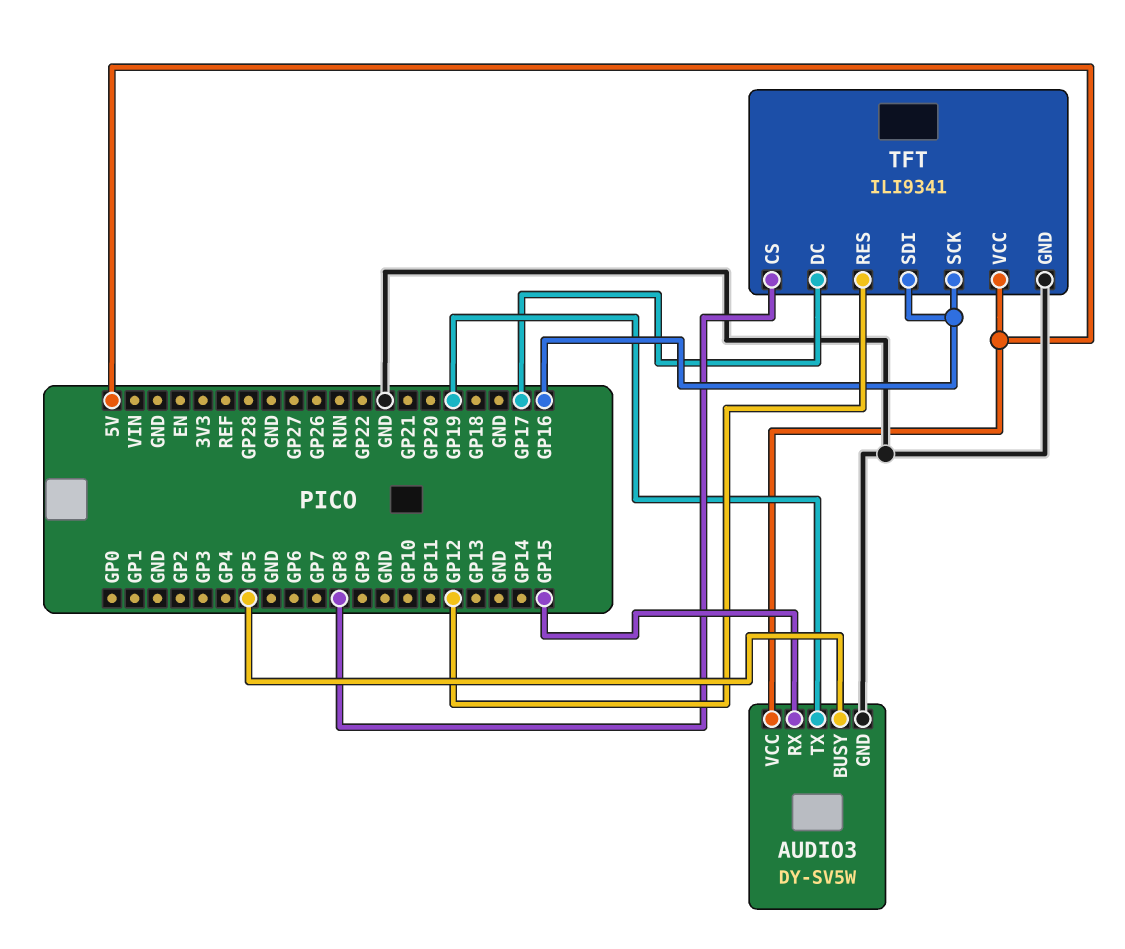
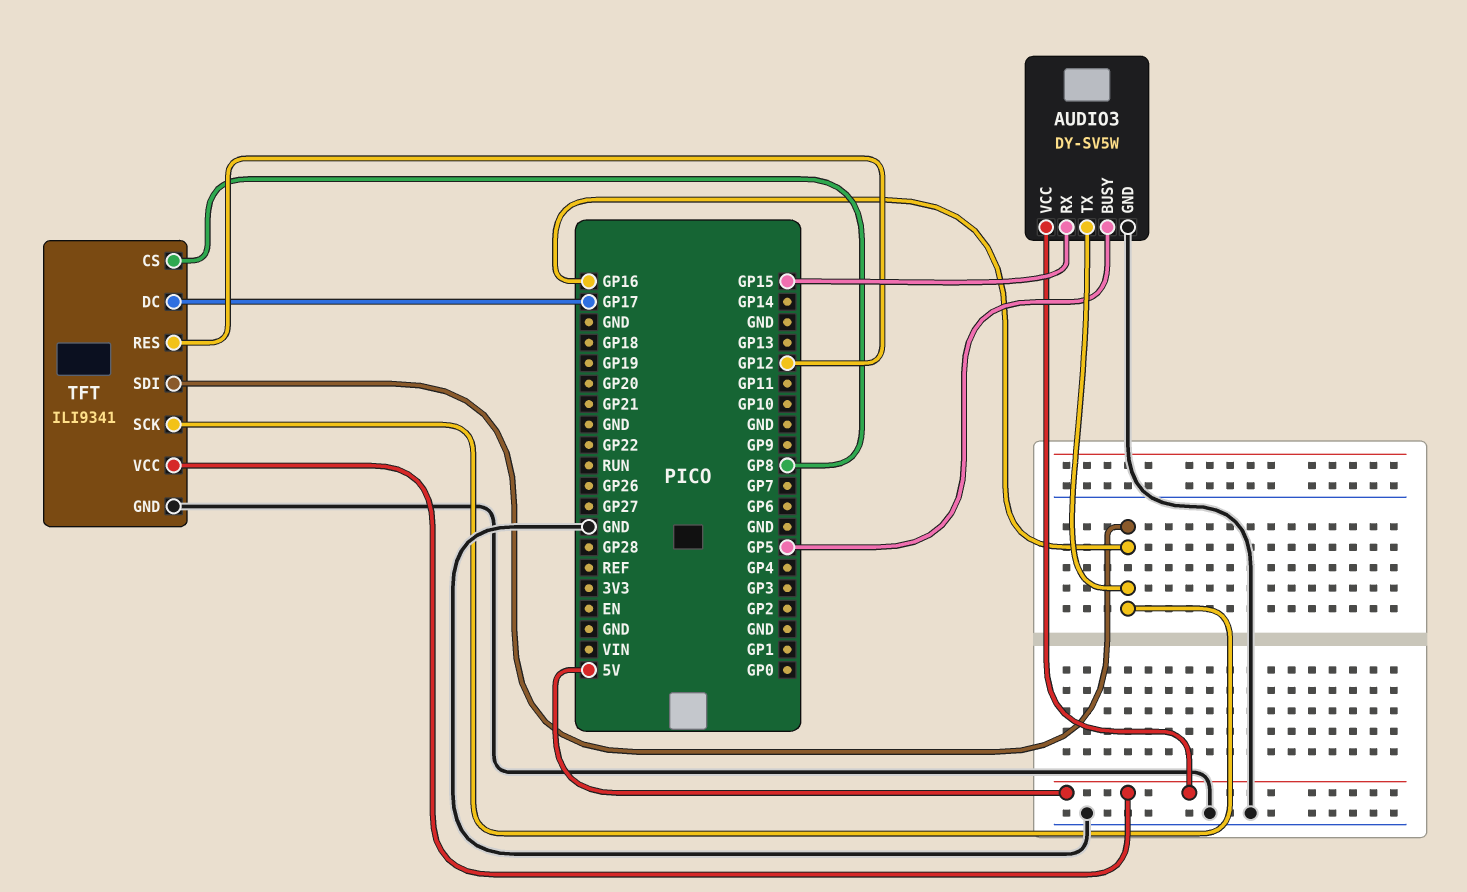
AUDIO3 pin TX: GP19 -> GP16

